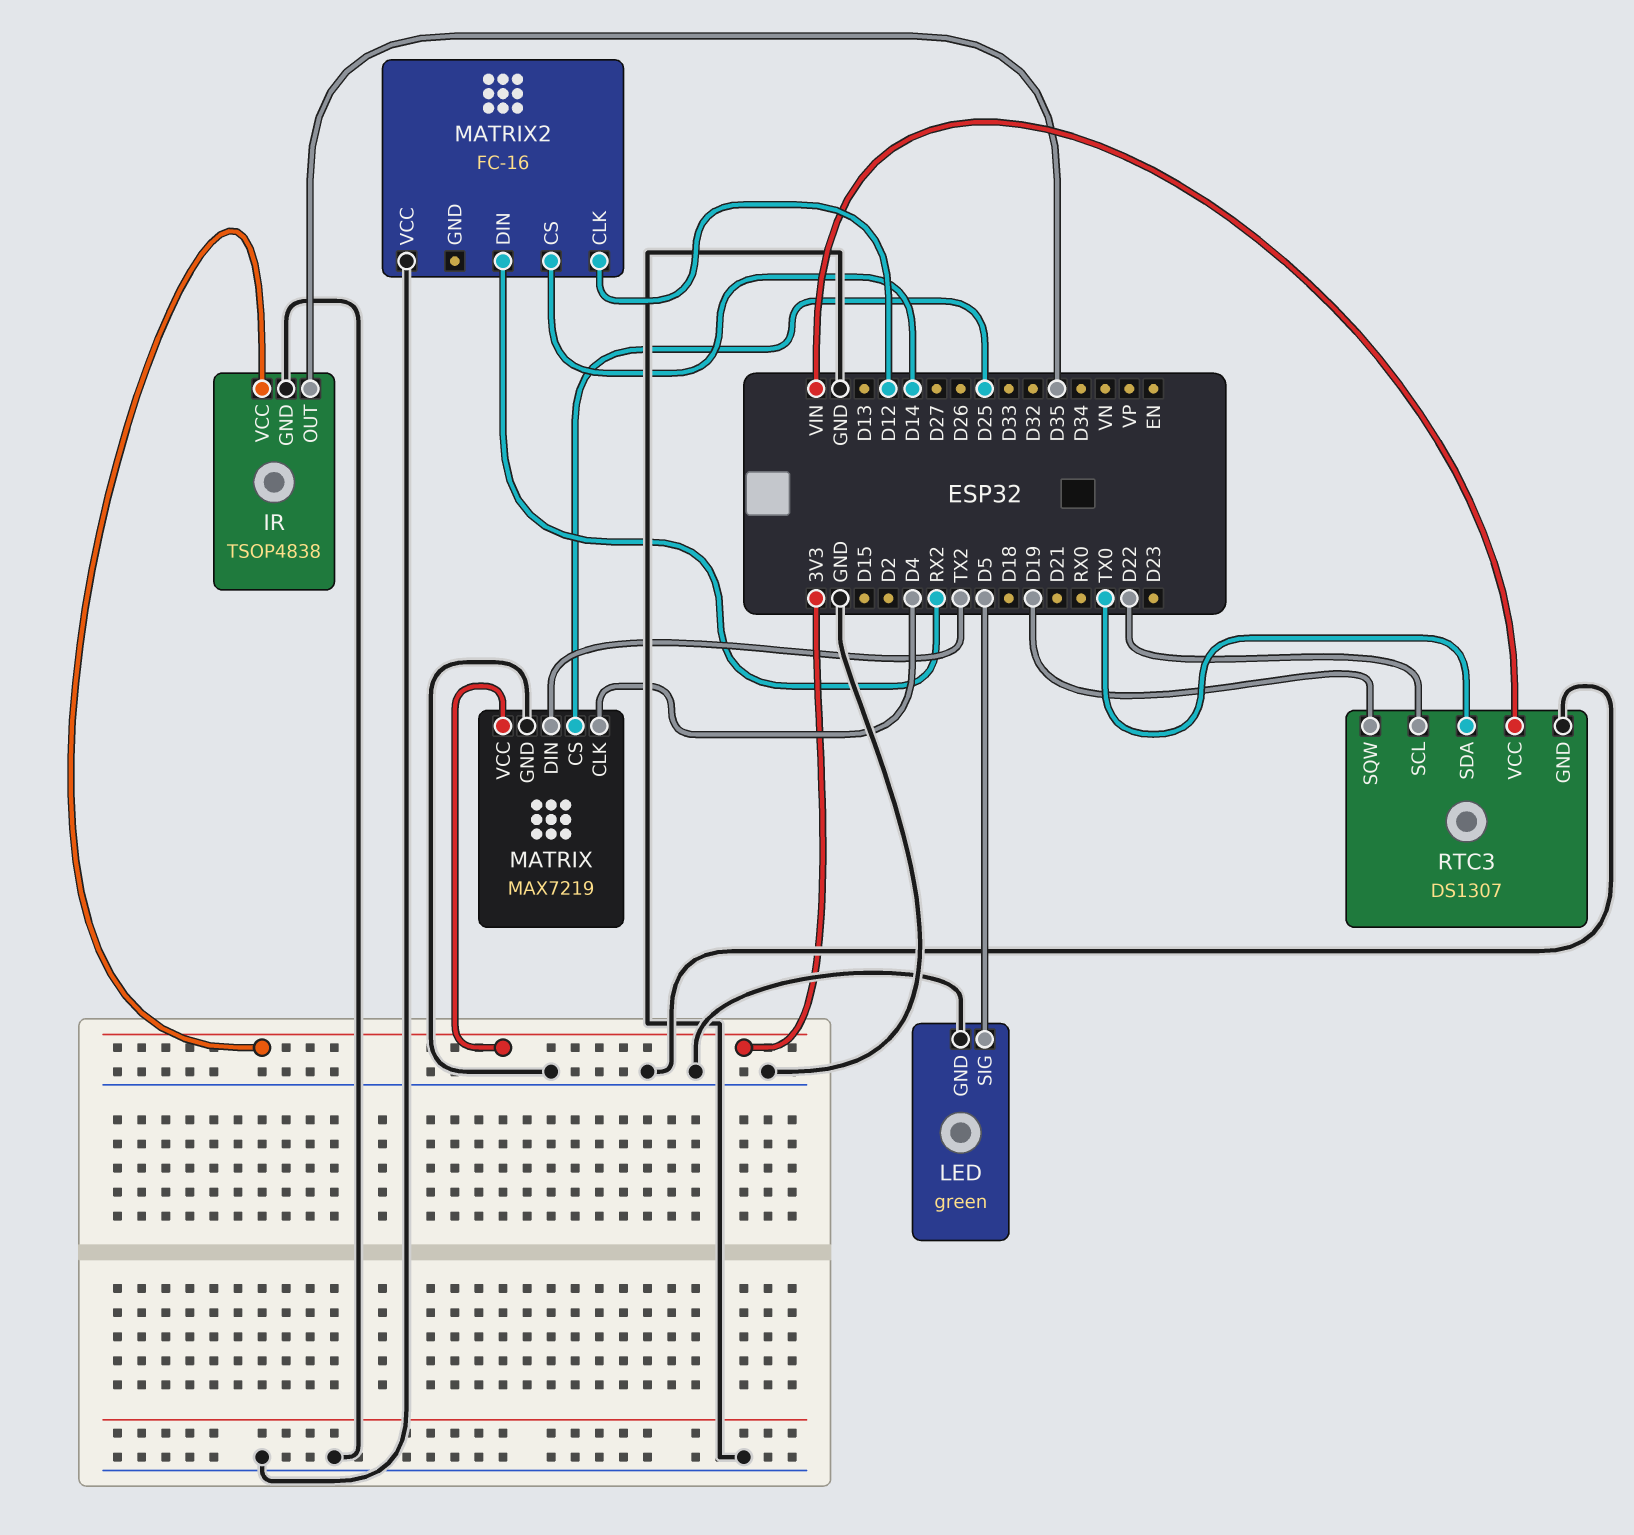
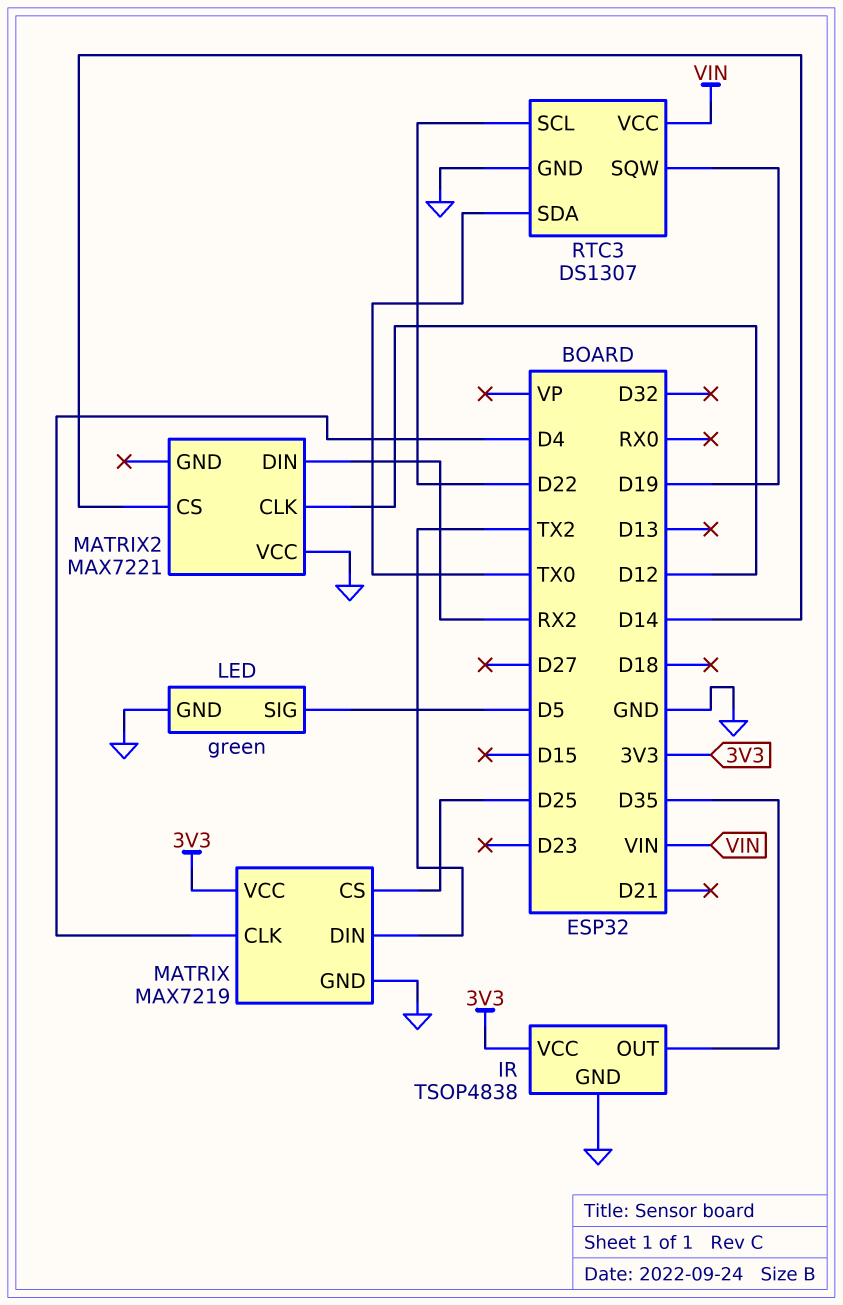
MATRIX2: FC-16 -> MAX7221

